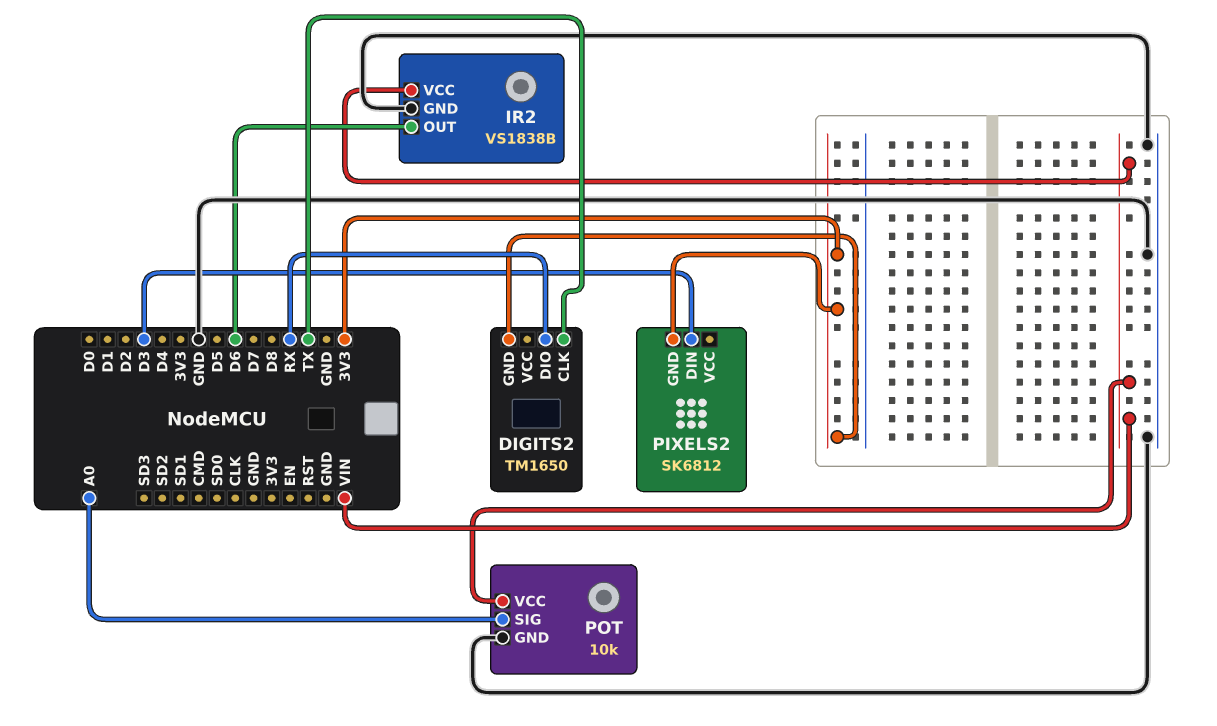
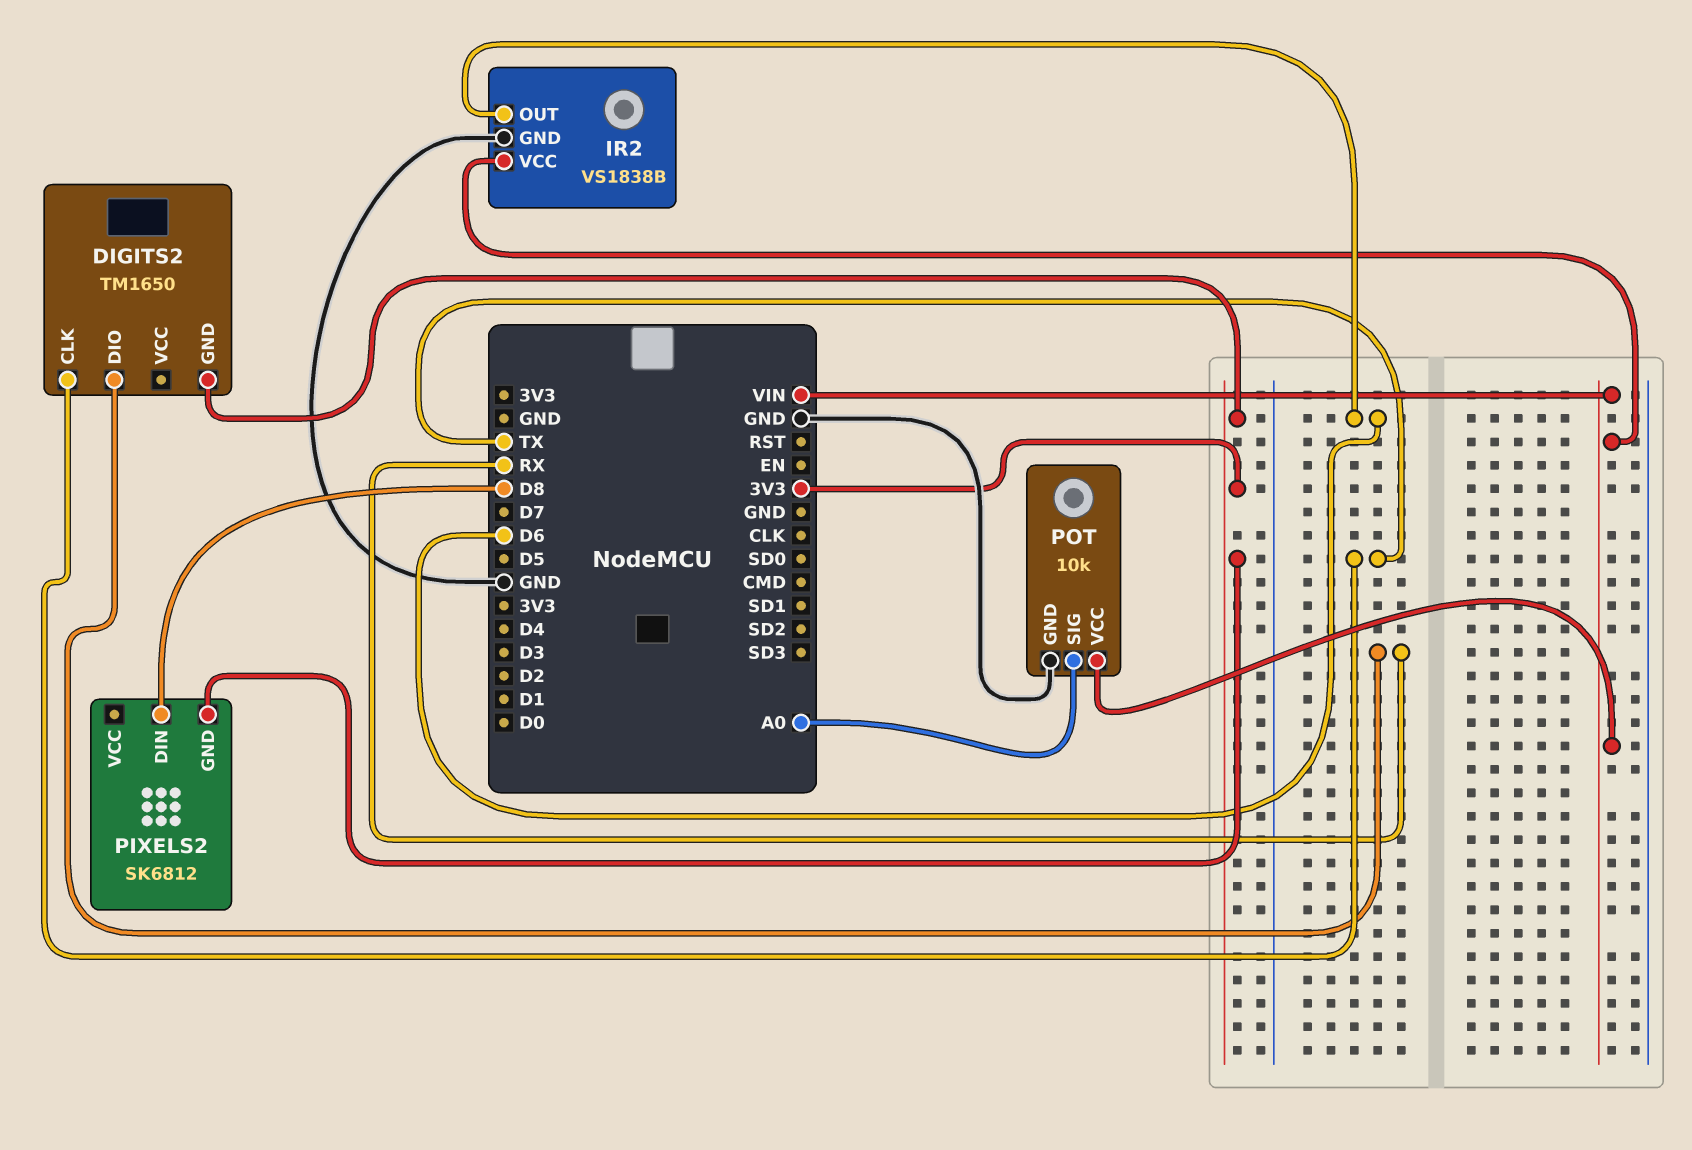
PIXELS2 pin DIN: D3 -> D8

